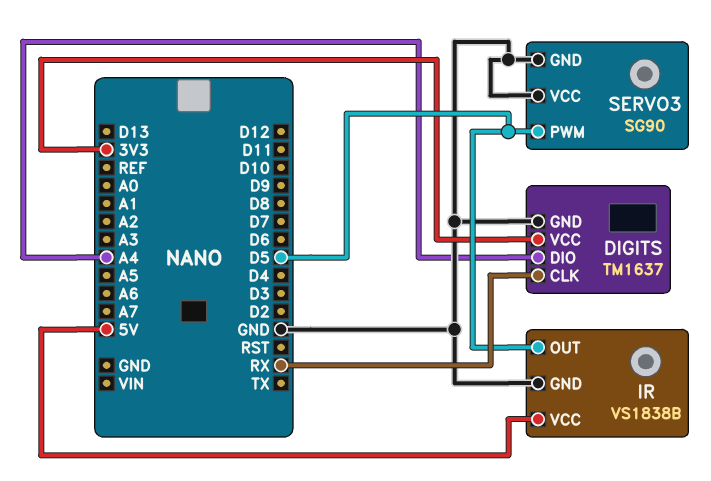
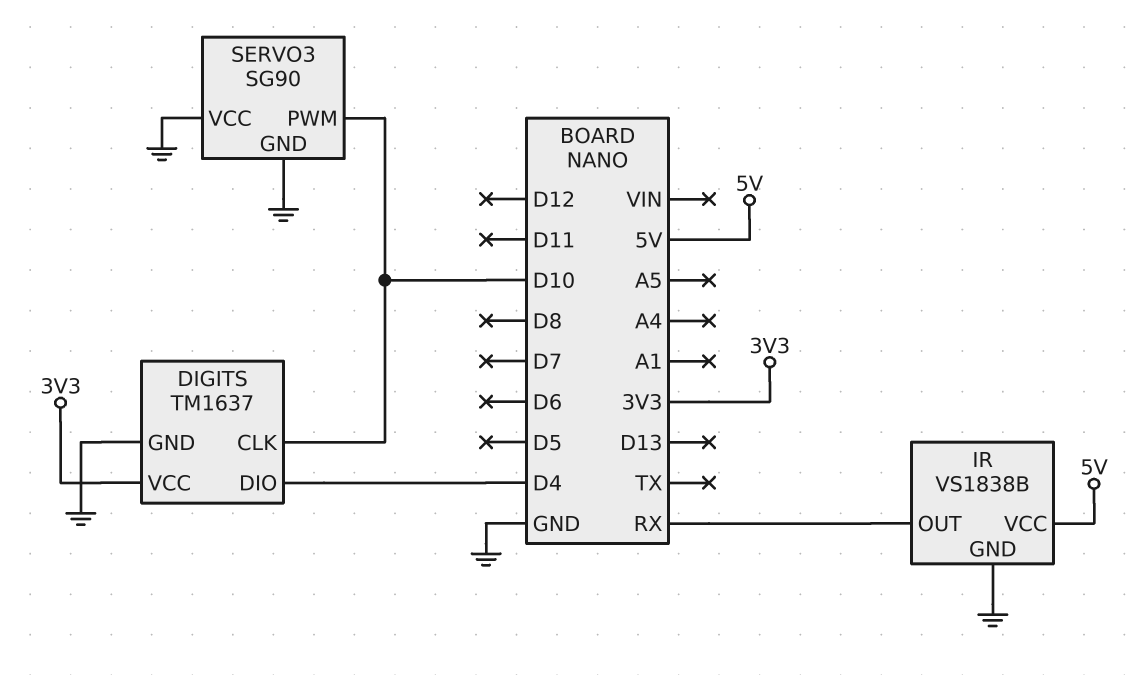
DIGITS pin CLK: RX -> D10
DIGITS pin DIO: A4 -> D4
IR pin OUT: D5 -> RX
SERVO3 pin PWM: D5 -> D10

